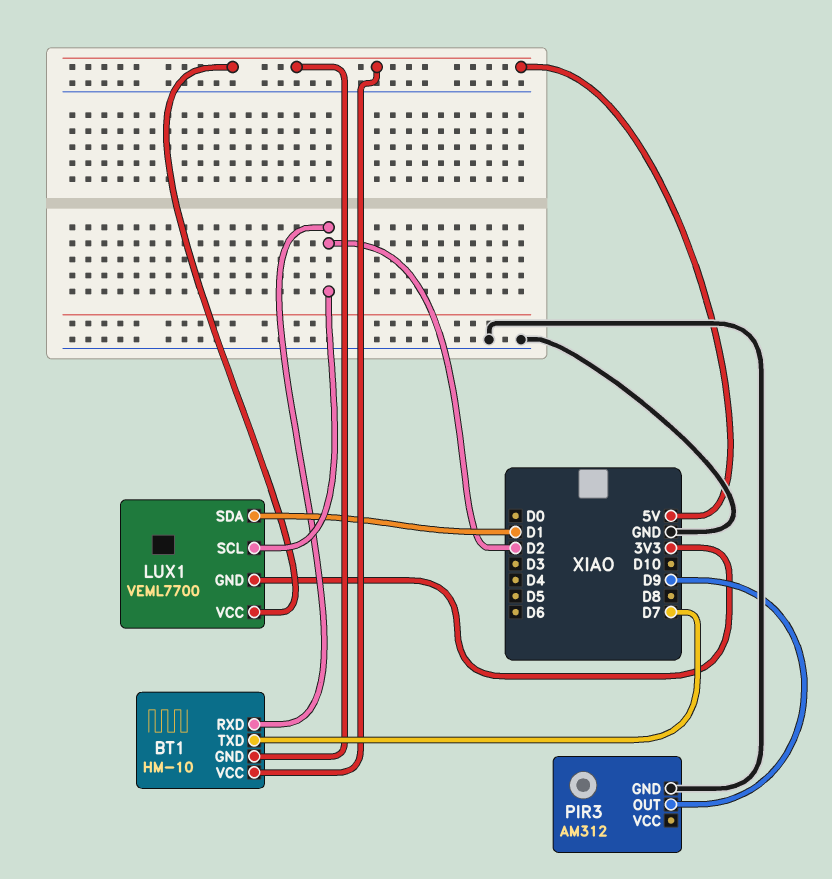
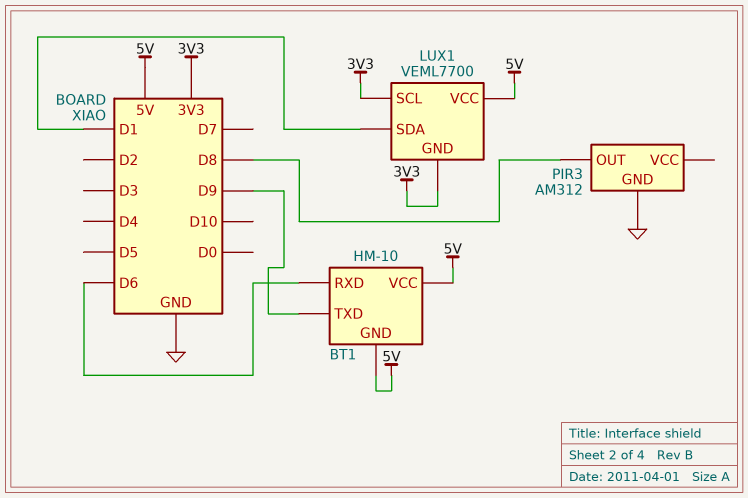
BT1 pin RXD: D2 -> D6
BT1 pin TXD: D7 -> D9
LUX1 pin SCL: D2 -> 3V3
PIR3 pin OUT: D9 -> D8

